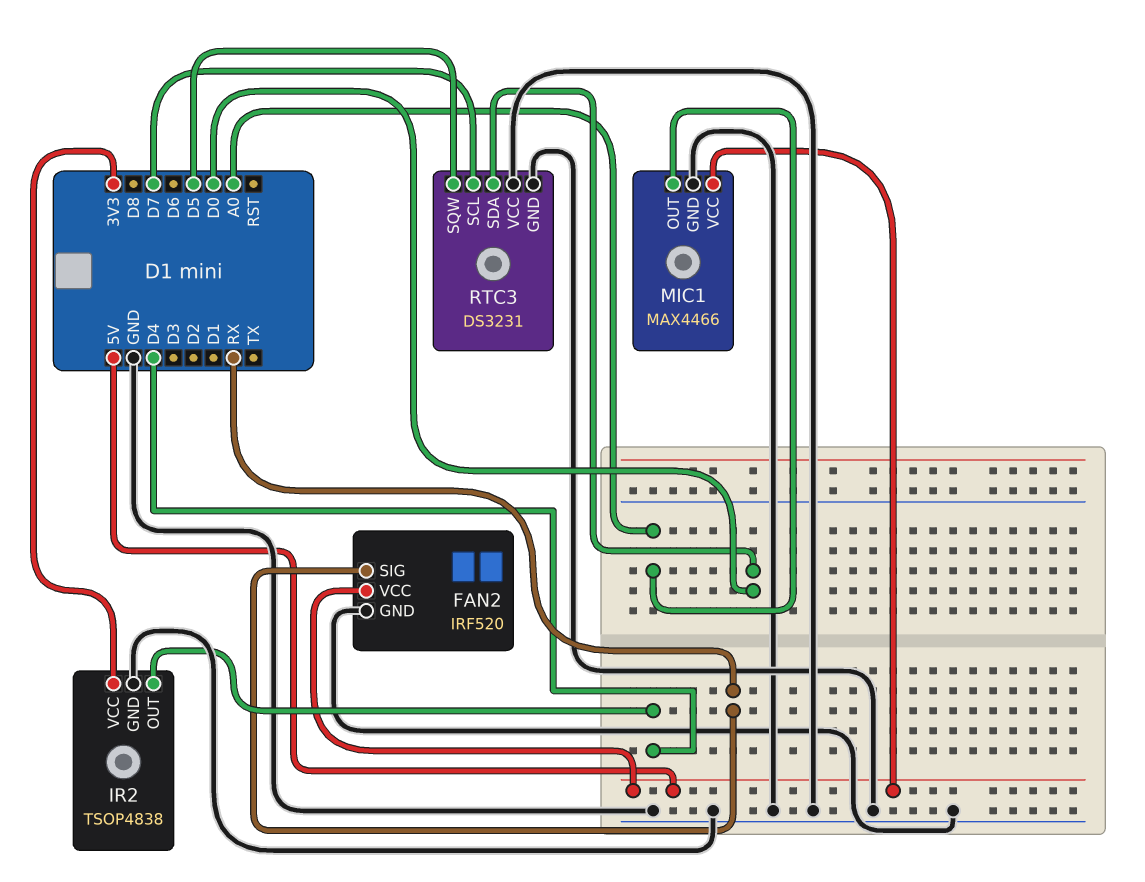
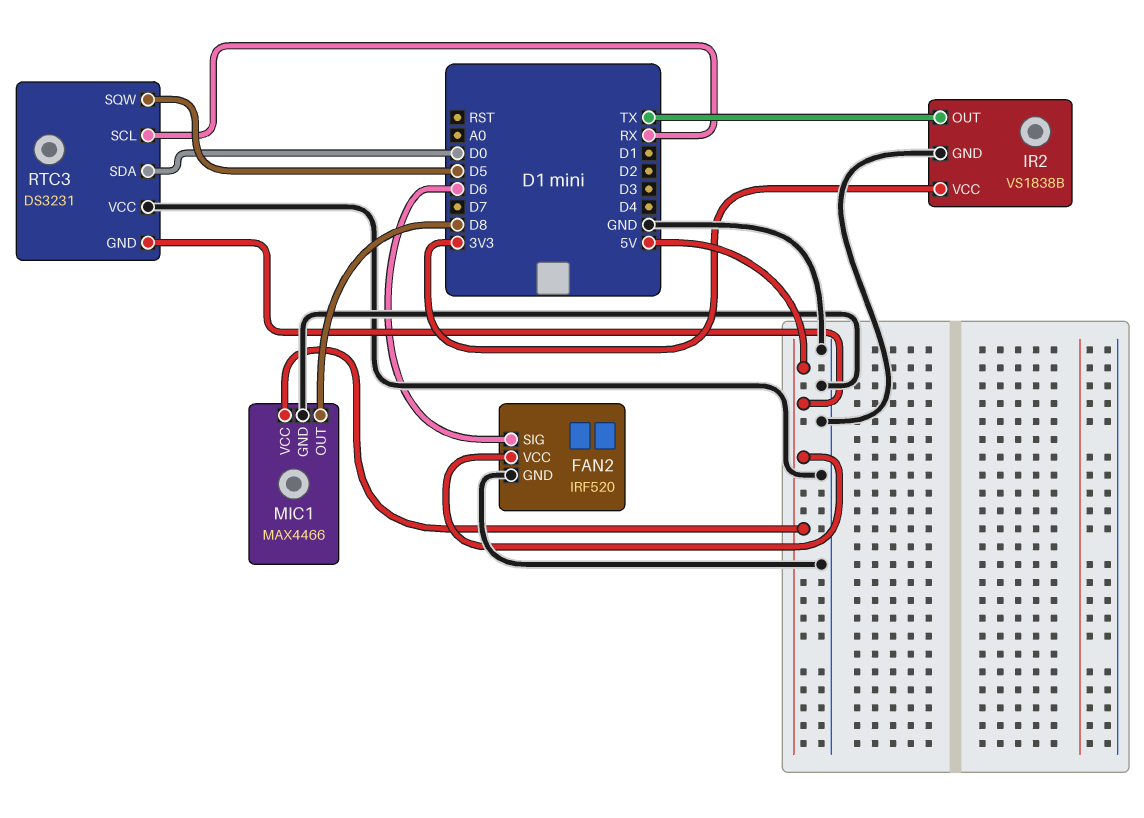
FAN2 pin SIG: RX -> D6
IR2: TSOP4838 -> VS1838B
IR2 pin OUT: D4 -> TX
MIC1 pin OUT: A0 -> D8
RTC3 pin GND: GND -> 5V
RTC3 pin SCL: D7 -> RX

